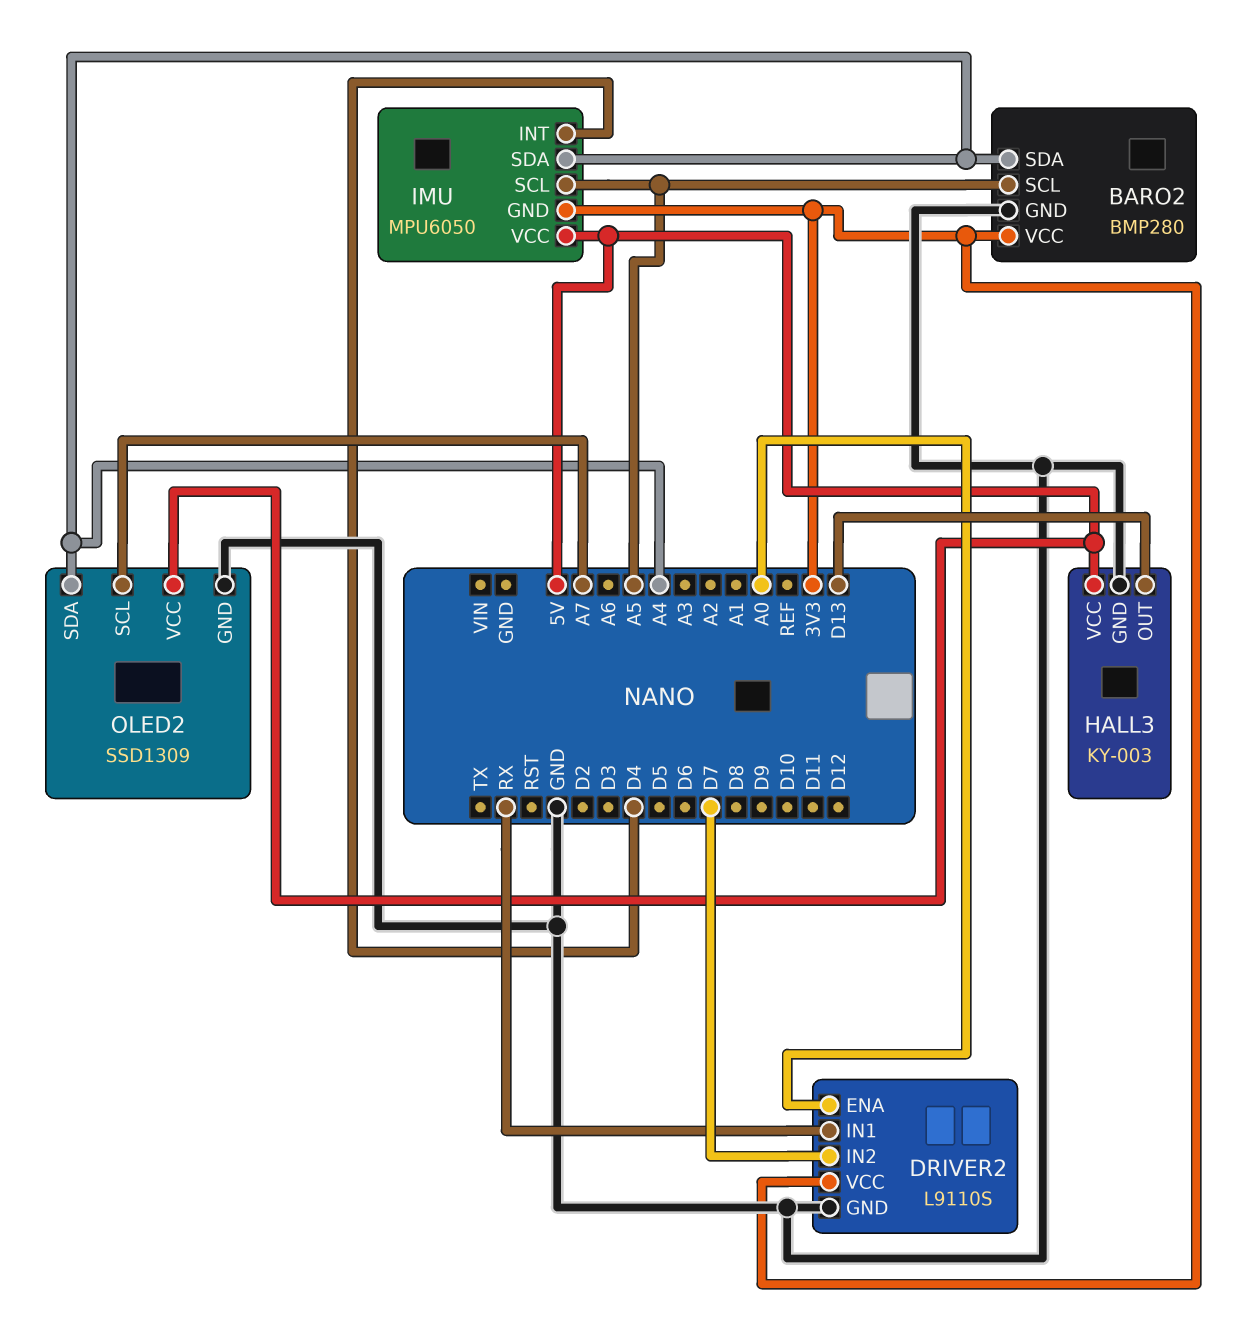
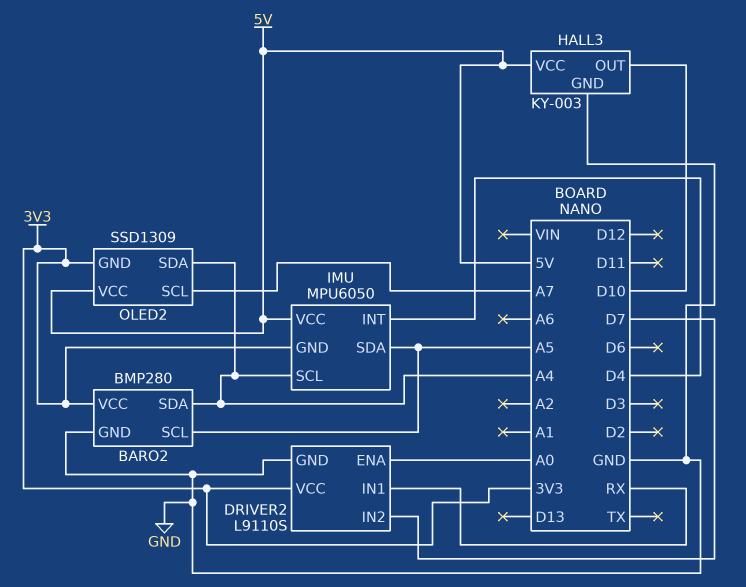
HALL3 pin OUT: D13 -> D10
IMU pin SCL: A5 -> A4
IMU pin SDA: A4 -> A5
OLED2 pin GND: GND -> 3V3

